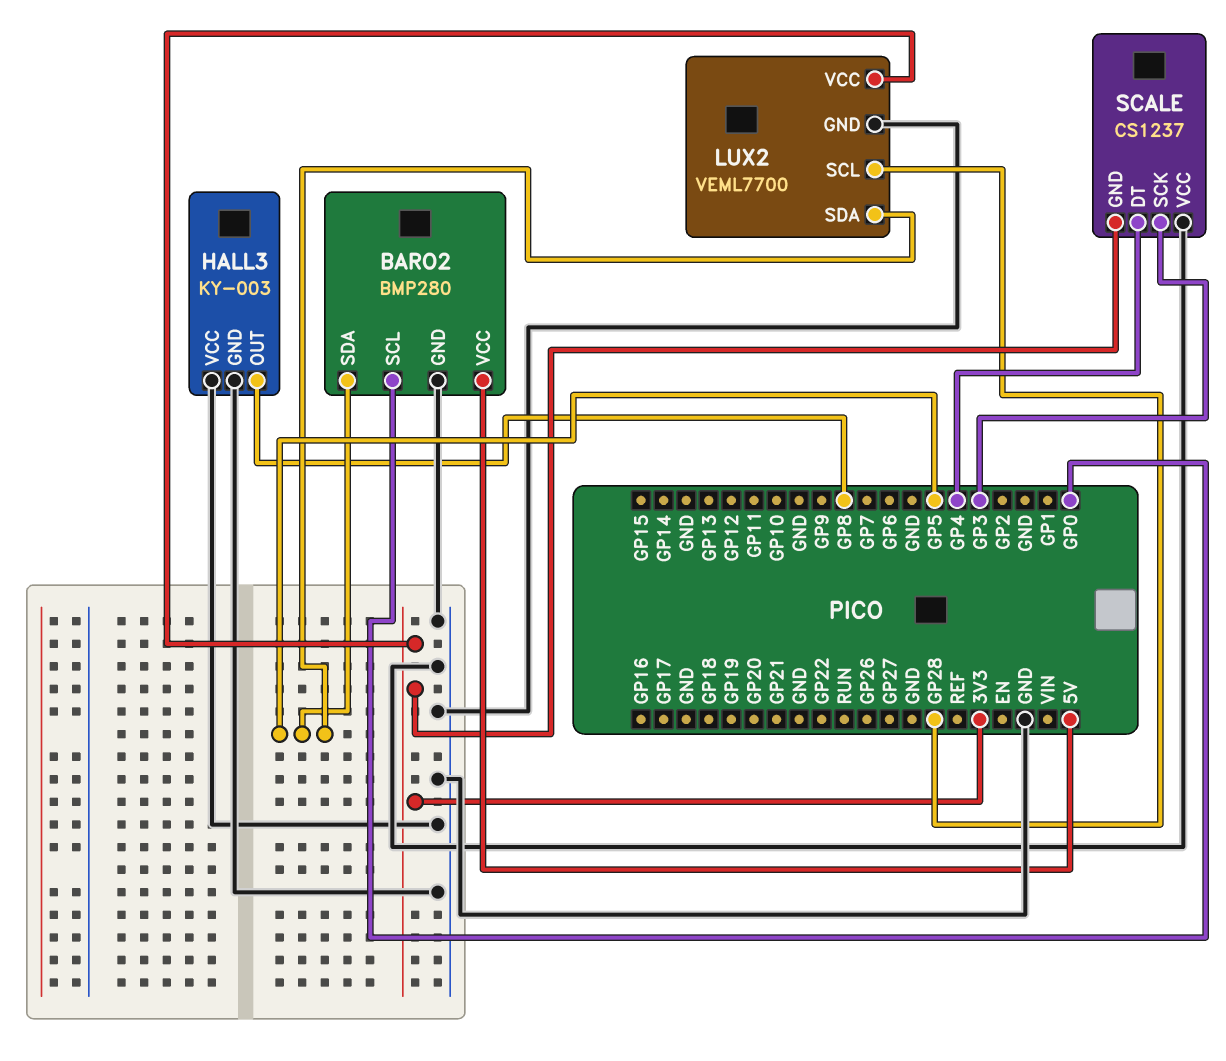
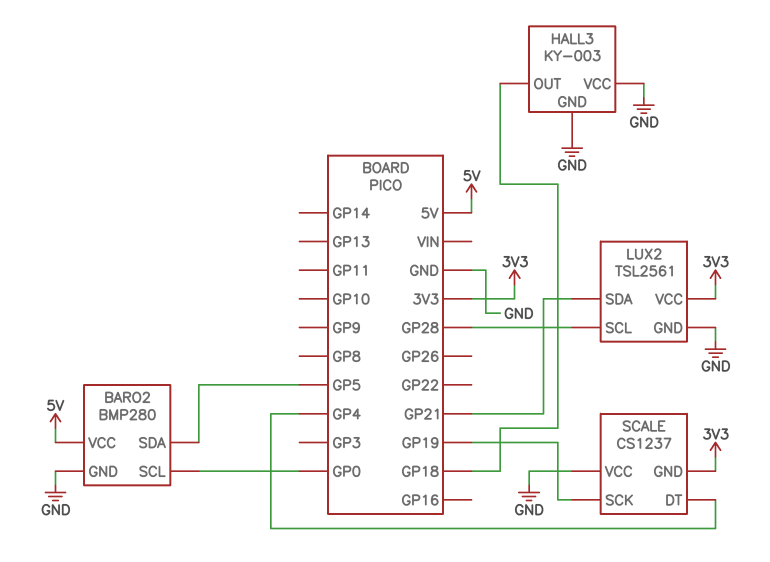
HALL3 pin OUT: GP8 -> GP18
LUX2: VEML7700 -> TSL2561
LUX2 pin SDA: GP5 -> GP21
SCALE pin SCK: GP3 -> GP19

